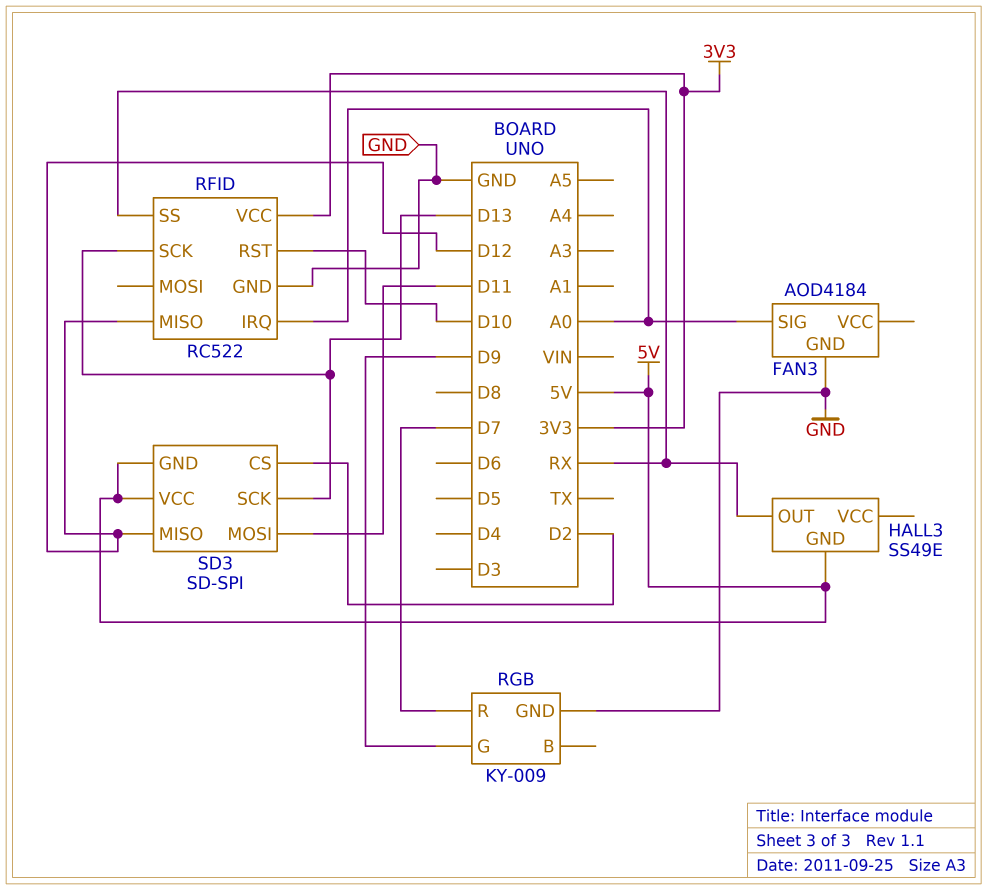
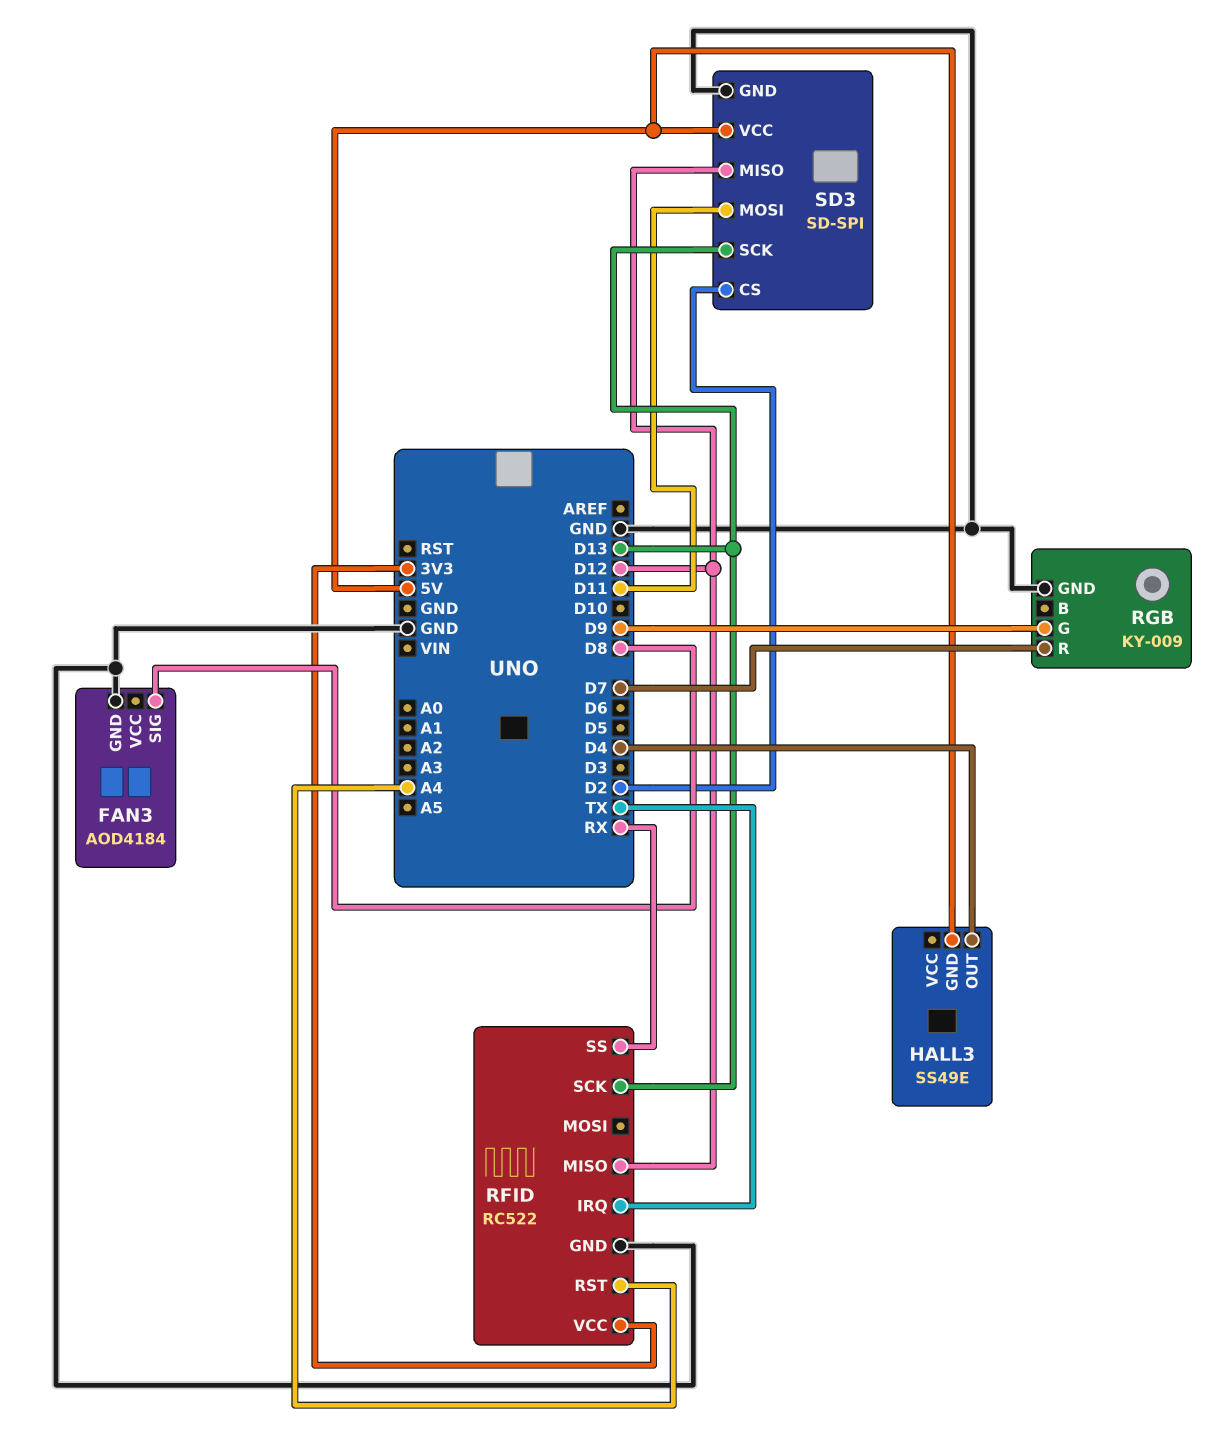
FAN3 pin SIG: A0 -> D8
HALL3 pin OUT: RX -> D4
RFID pin IRQ: A0 -> TX
RFID pin RST: D10 -> A4
SD3 pin GND: 5V -> GND

